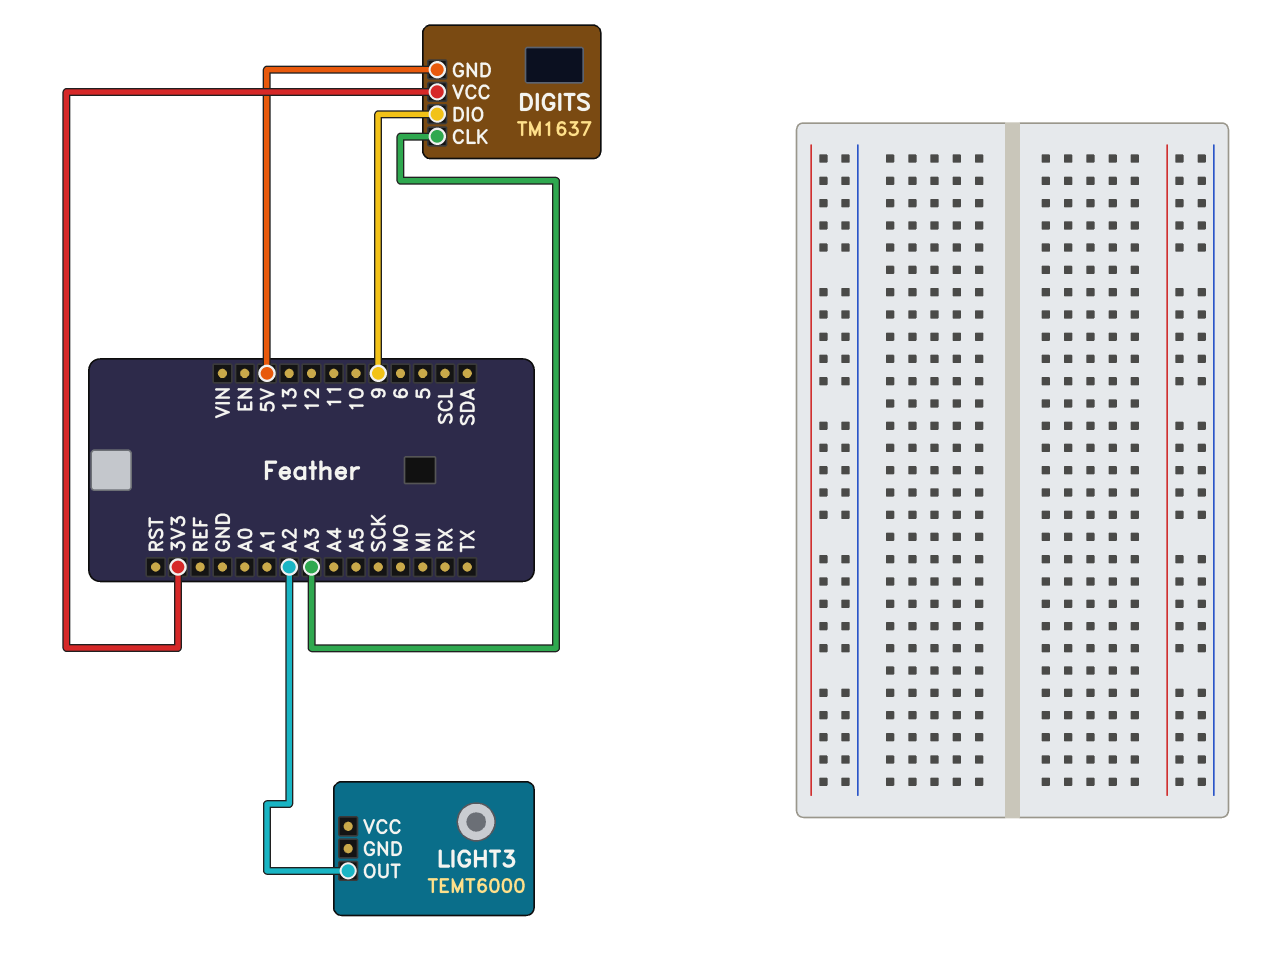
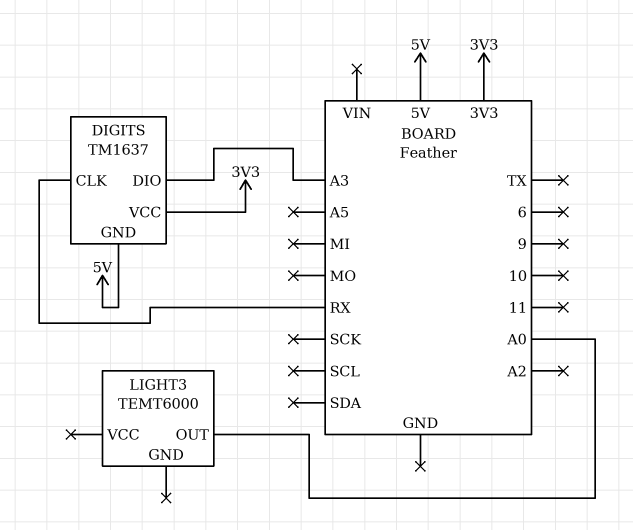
DIGITS pin CLK: A3 -> RX
DIGITS pin DIO: 9 -> A3
LIGHT3 pin OUT: A2 -> A0

